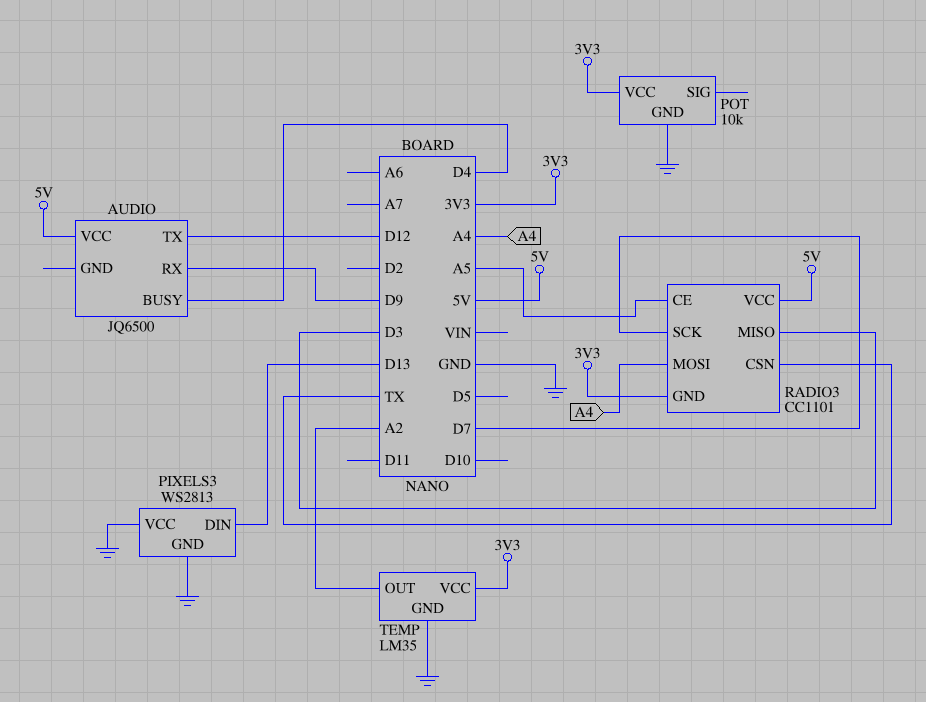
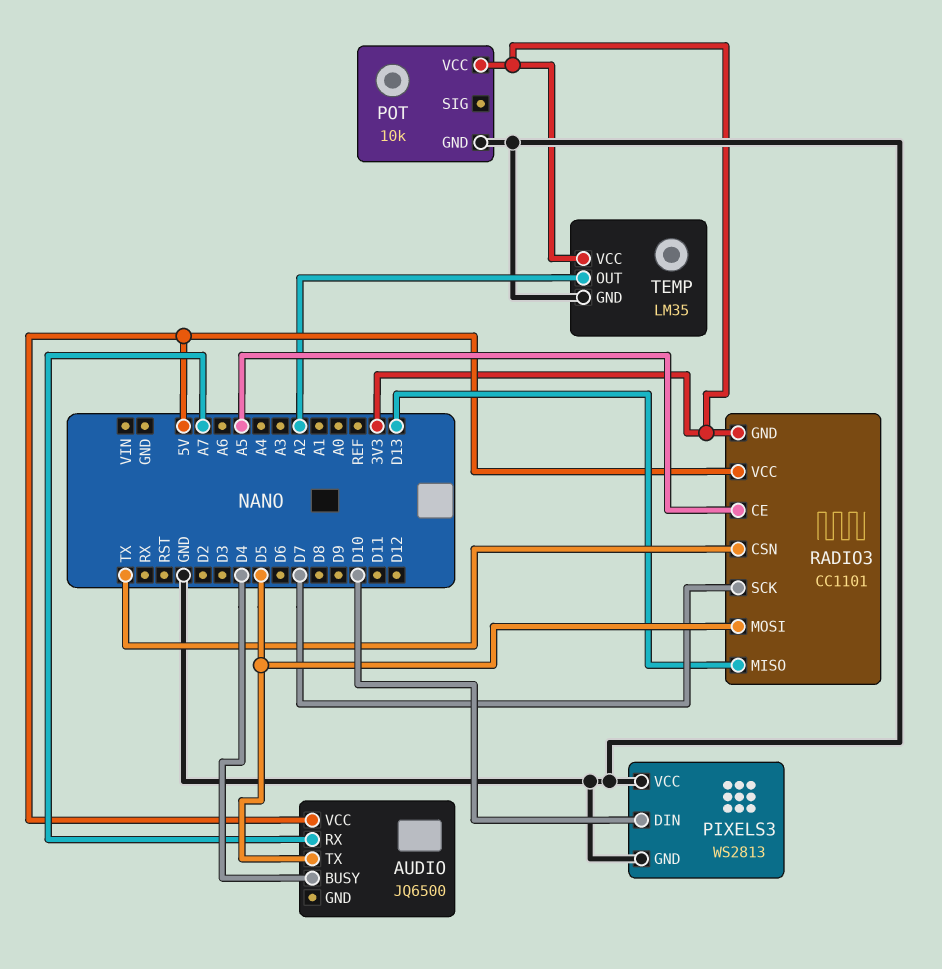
AUDIO pin RX: D9 -> A7
AUDIO pin TX: D12 -> D5
PIXELS3 pin DIN: D13 -> D10
RADIO3 pin MISO: D3 -> D13
RADIO3 pin MOSI: A4 -> D5

